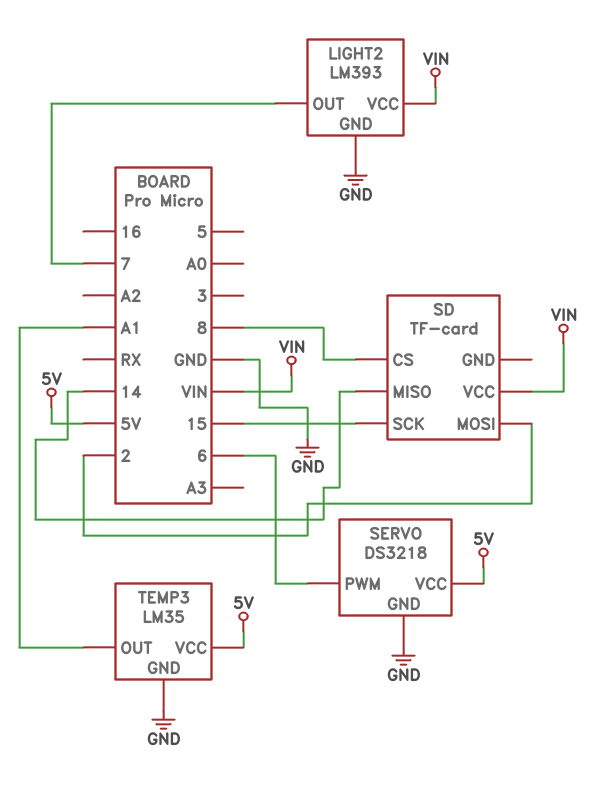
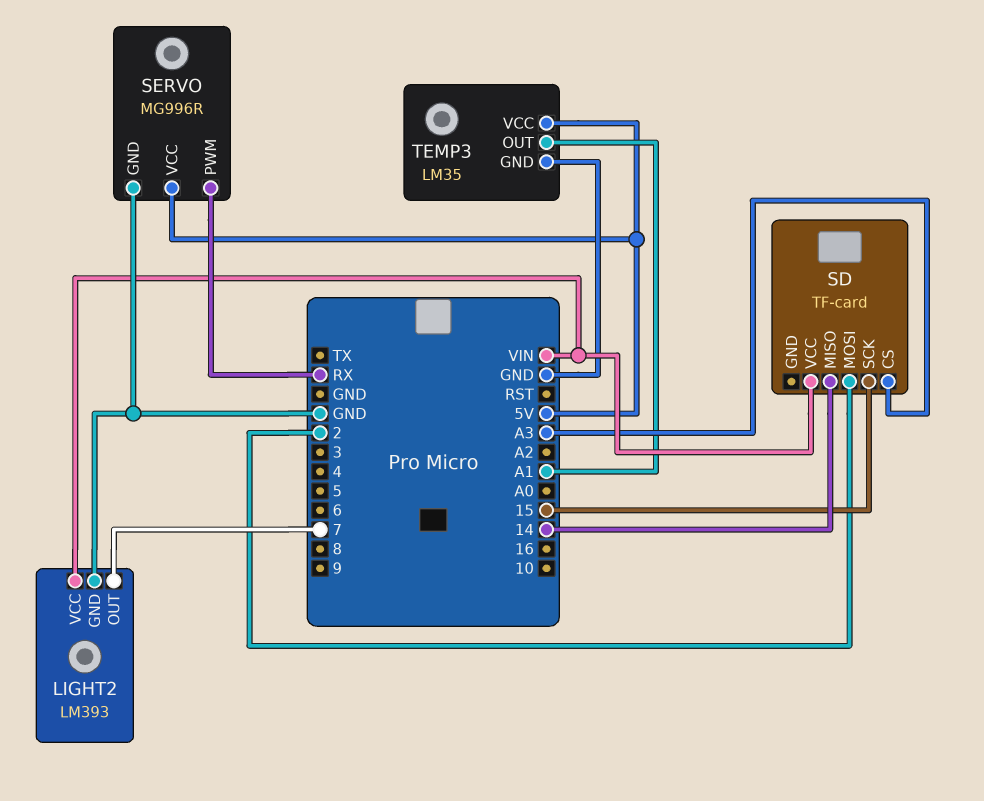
SD pin CS: 8 -> A3
SERVO: DS3218 -> MG996R
SERVO pin PWM: 6 -> RX

